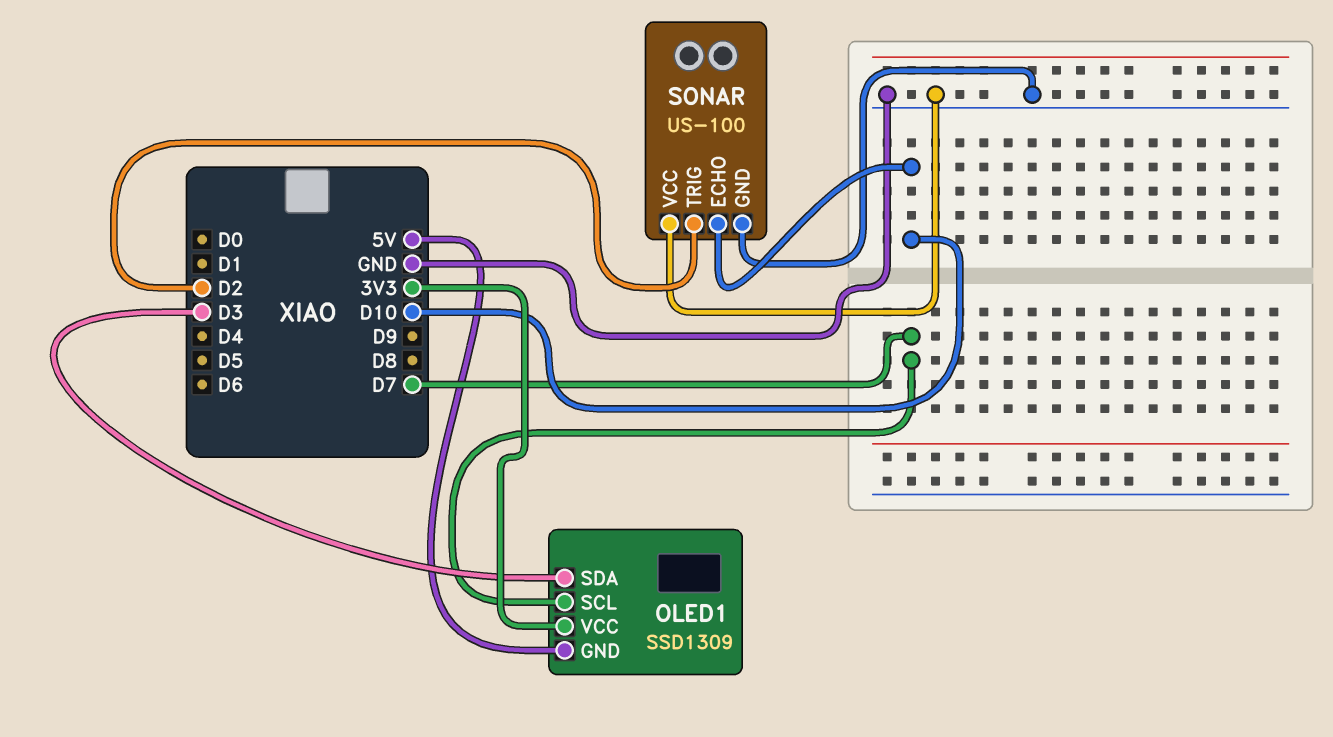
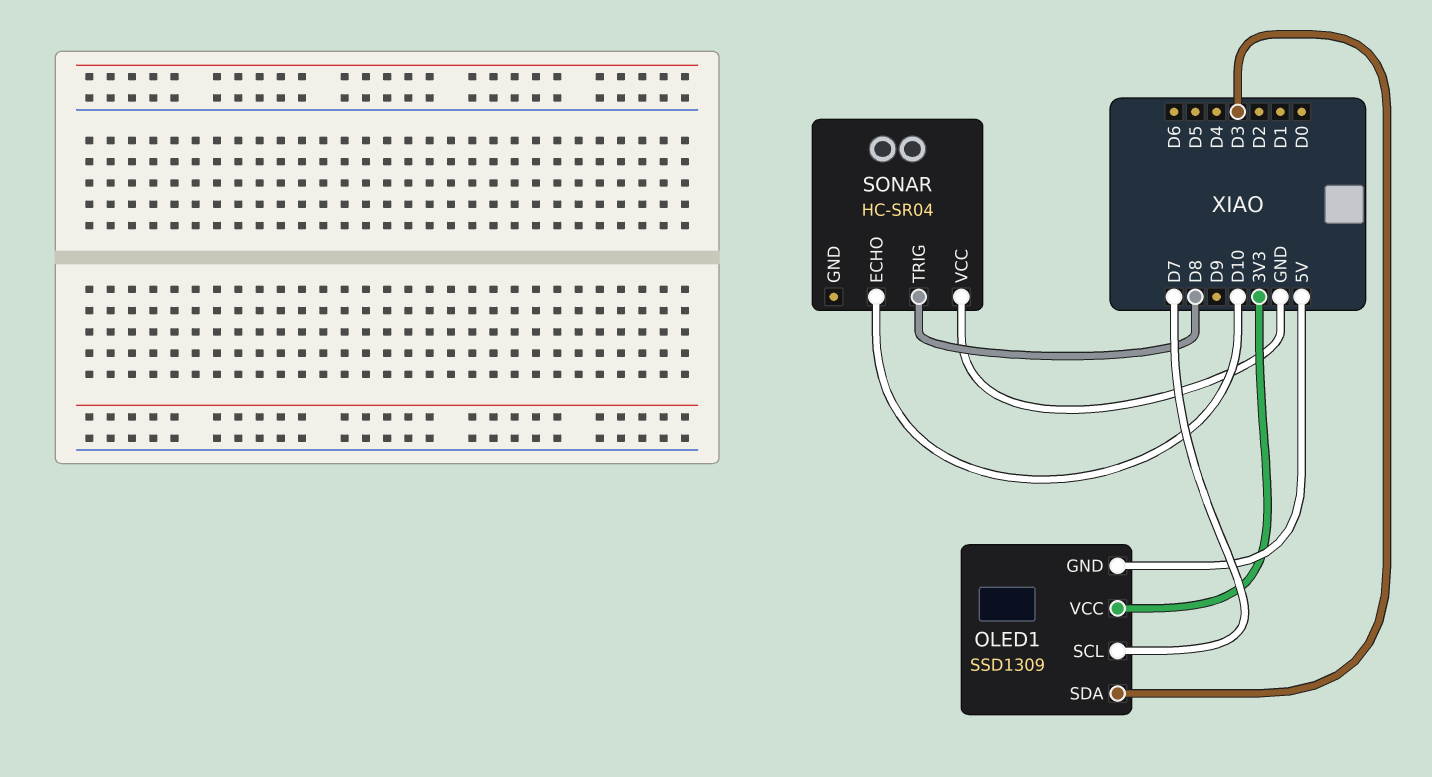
SONAR: US-100 -> HC-SR04
SONAR pin GND: GND -> none
SONAR pin TRIG: D2 -> D8

